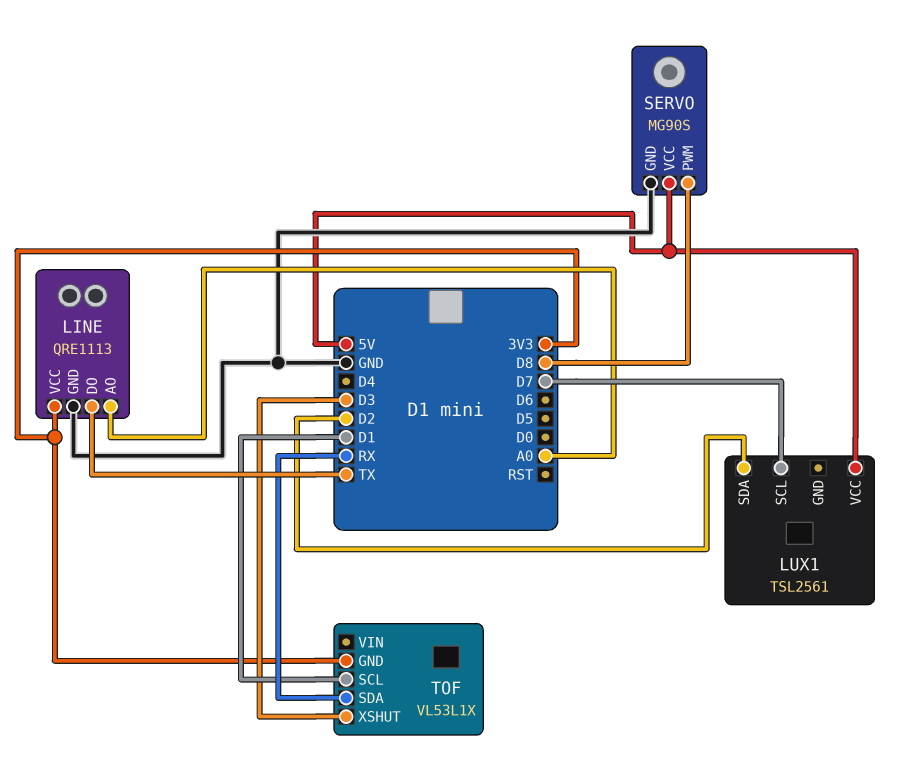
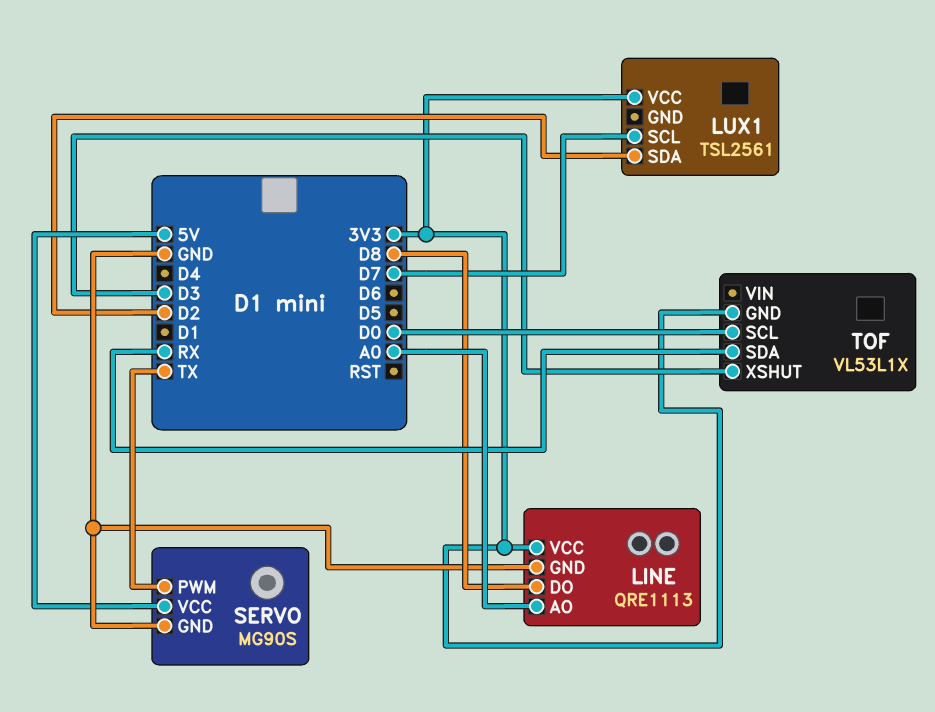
LINE pin DO: TX -> D8
LUX1 pin VCC: 5V -> 3V3
SERVO pin PWM: D8 -> TX
TOF pin SCL: D1 -> D0

